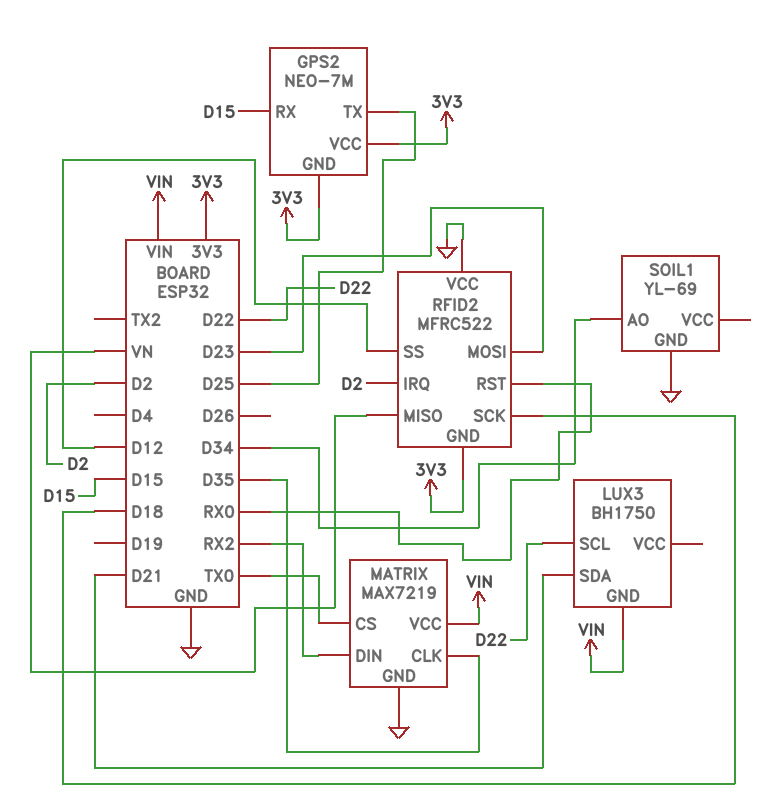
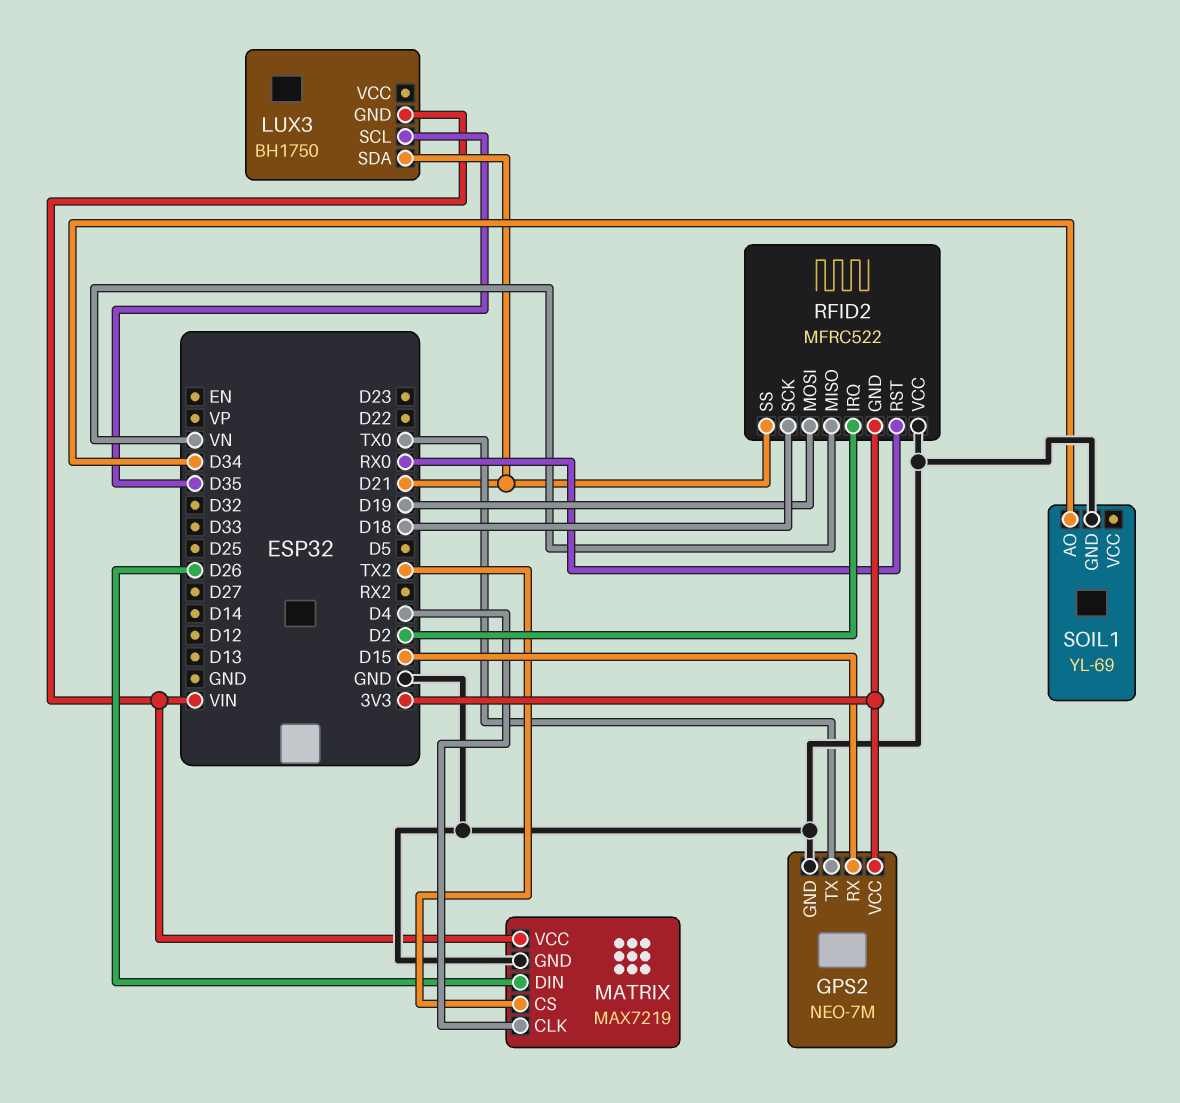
GPS2 pin GND: 3V3 -> GND
GPS2 pin TX: D25 -> TX0
LUX3 pin SCL: D22 -> D35
MATRIX pin CLK: D35 -> D4
MATRIX pin CS: TX0 -> TX2
MATRIX pin DIN: RX2 -> D26
RFID2 pin MOSI: D23 -> D19
RFID2 pin SS: D12 -> D21

